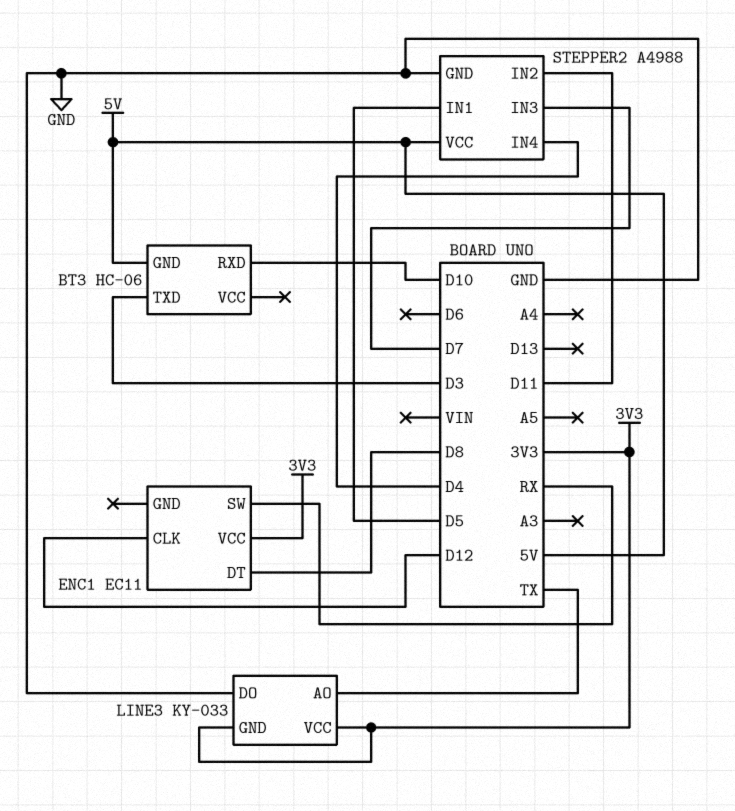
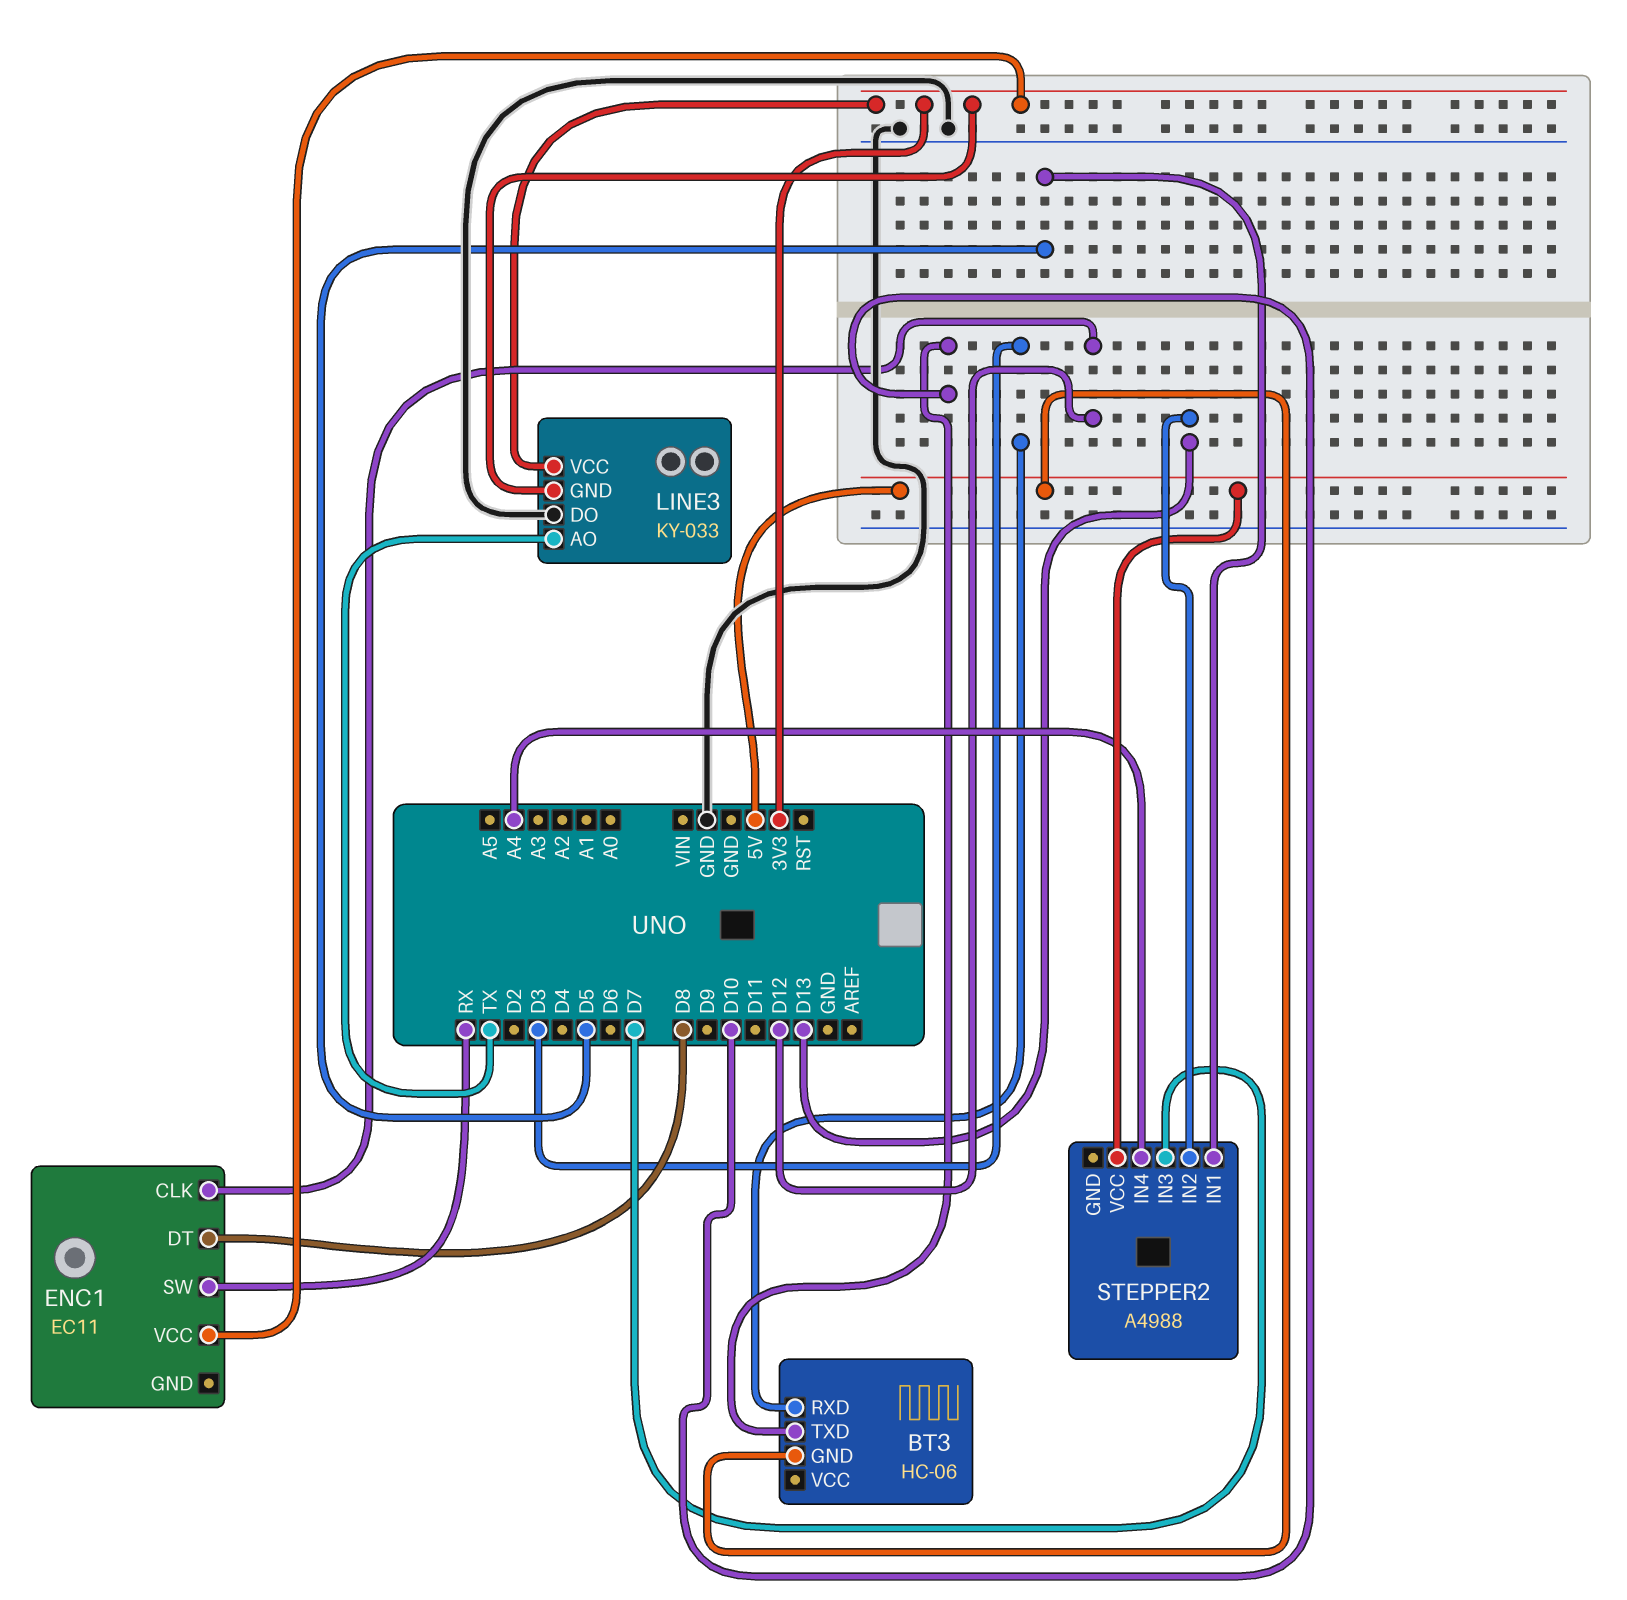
BT3 pin RXD: D10 -> D3
BT3 pin TXD: D3 -> D10
STEPPER2 pin GND: GND -> none
STEPPER2 pin IN2: D11 -> D13
STEPPER2 pin IN4: D4 -> A4

